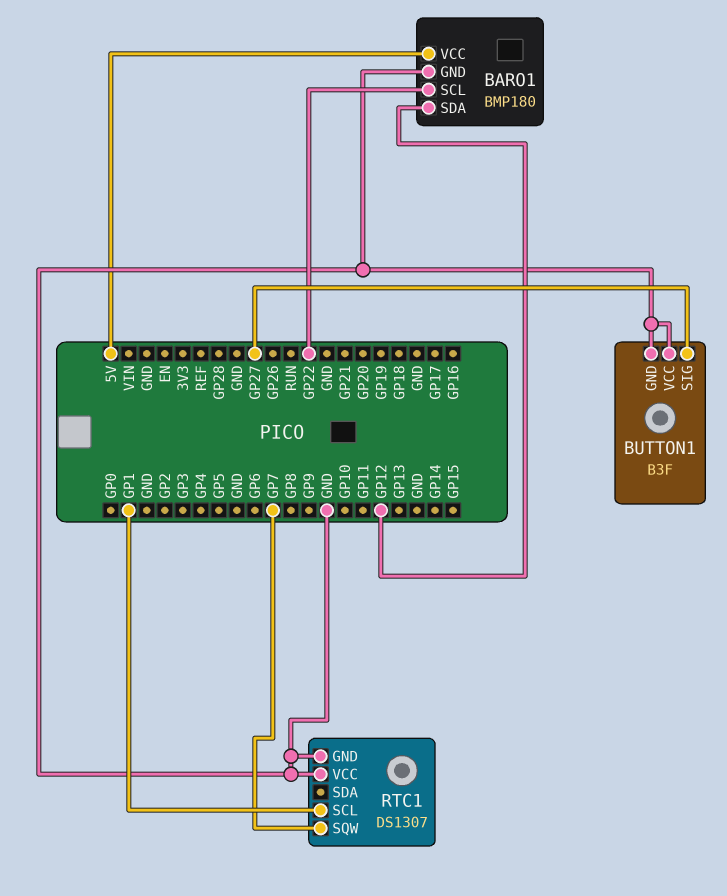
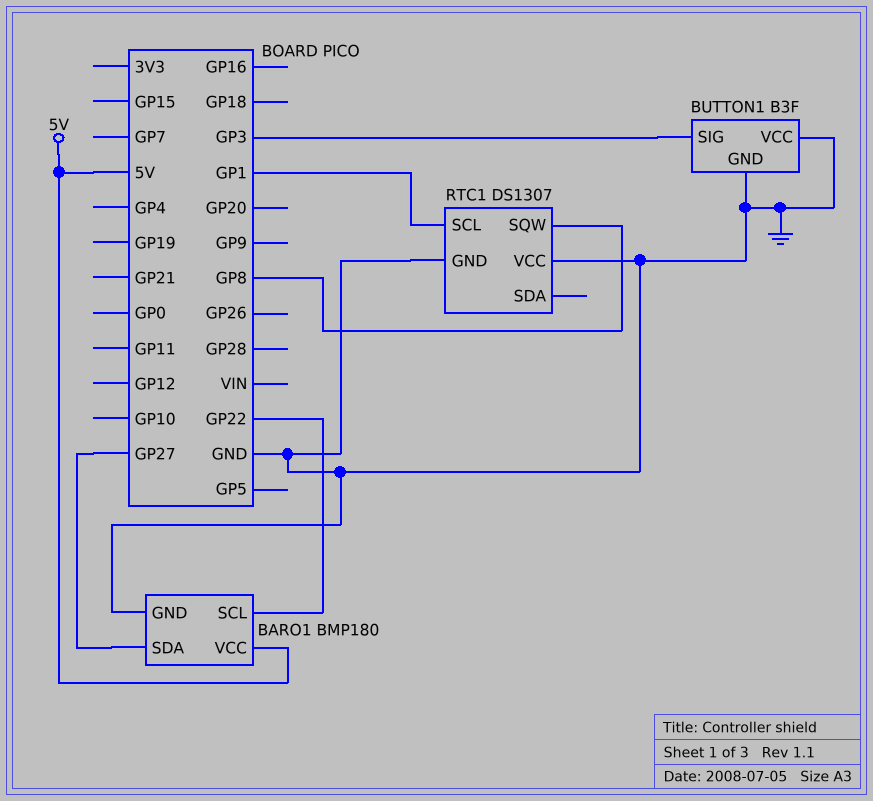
BARO1 pin SDA: GP12 -> GP27
BUTTON1 pin SIG: GP27 -> GP3
RTC1 pin SQW: GP7 -> GP8

